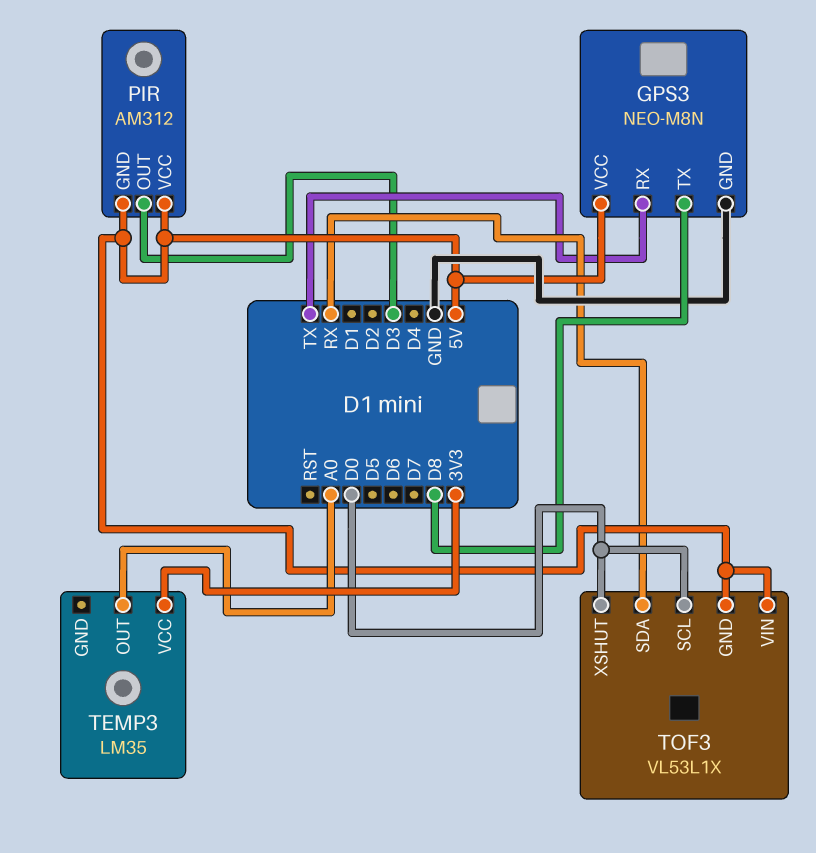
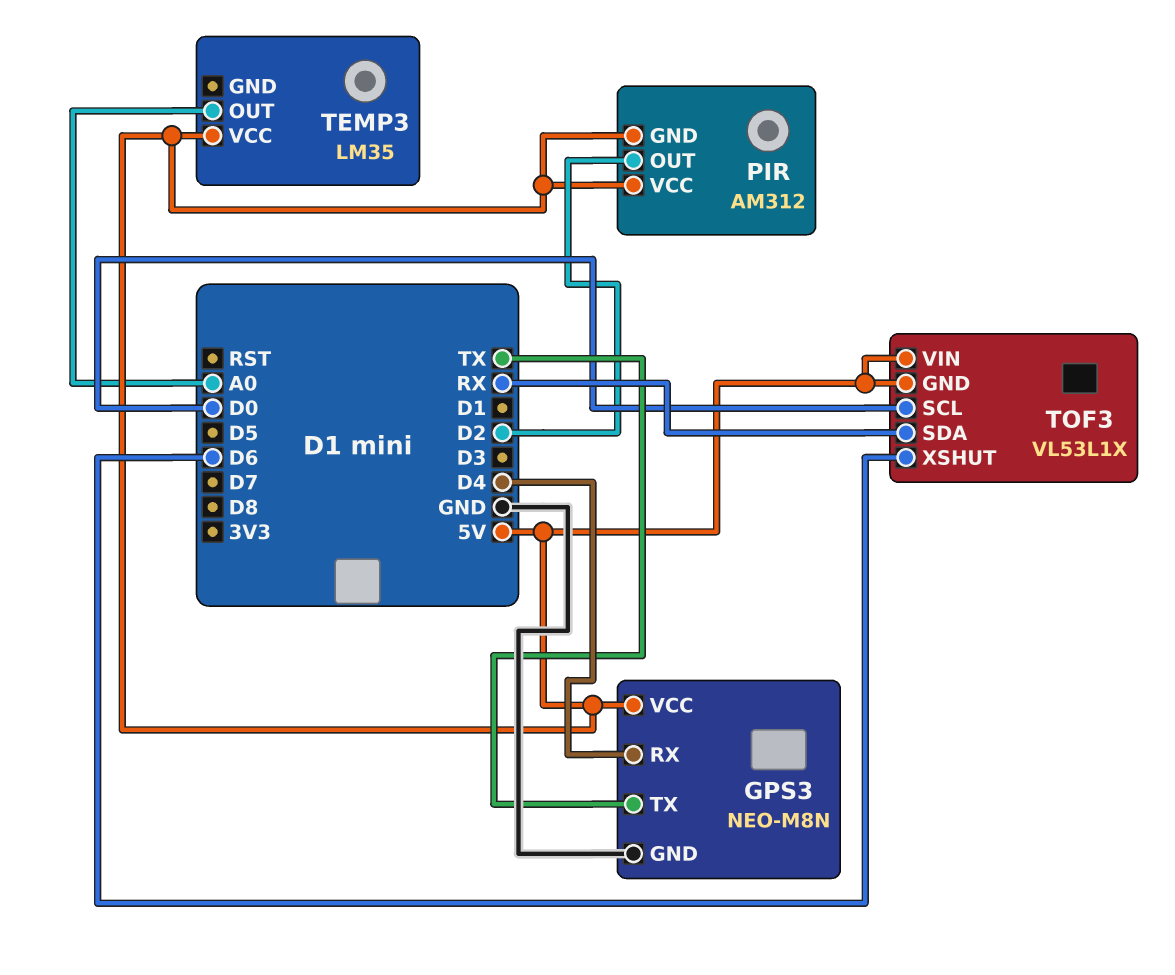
GPS3 pin RX: TX -> D4
GPS3 pin TX: D8 -> TX
PIR pin OUT: D3 -> D2
TEMP3 pin VCC: 3V3 -> 5V
TOF3 pin XSHUT: D0 -> D6

